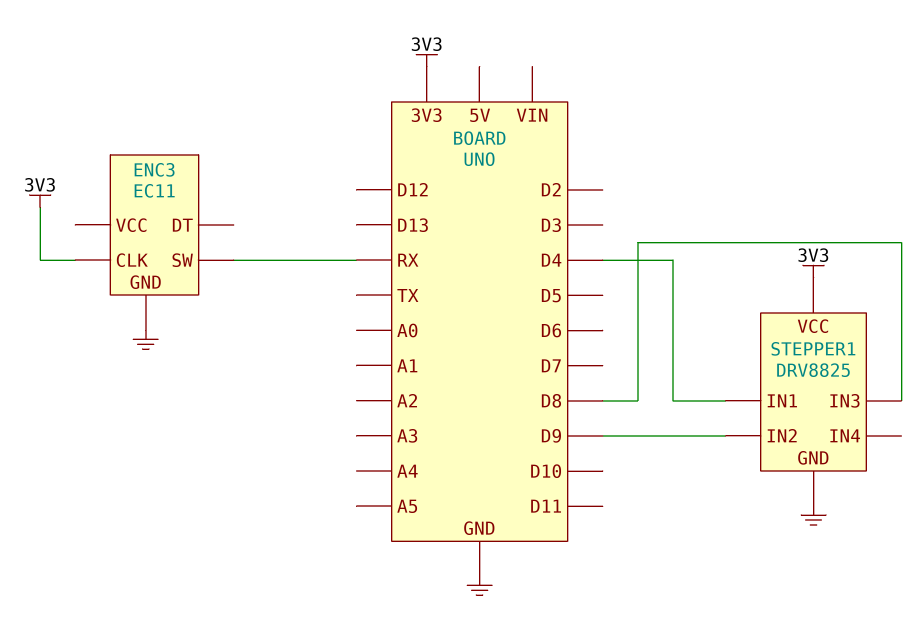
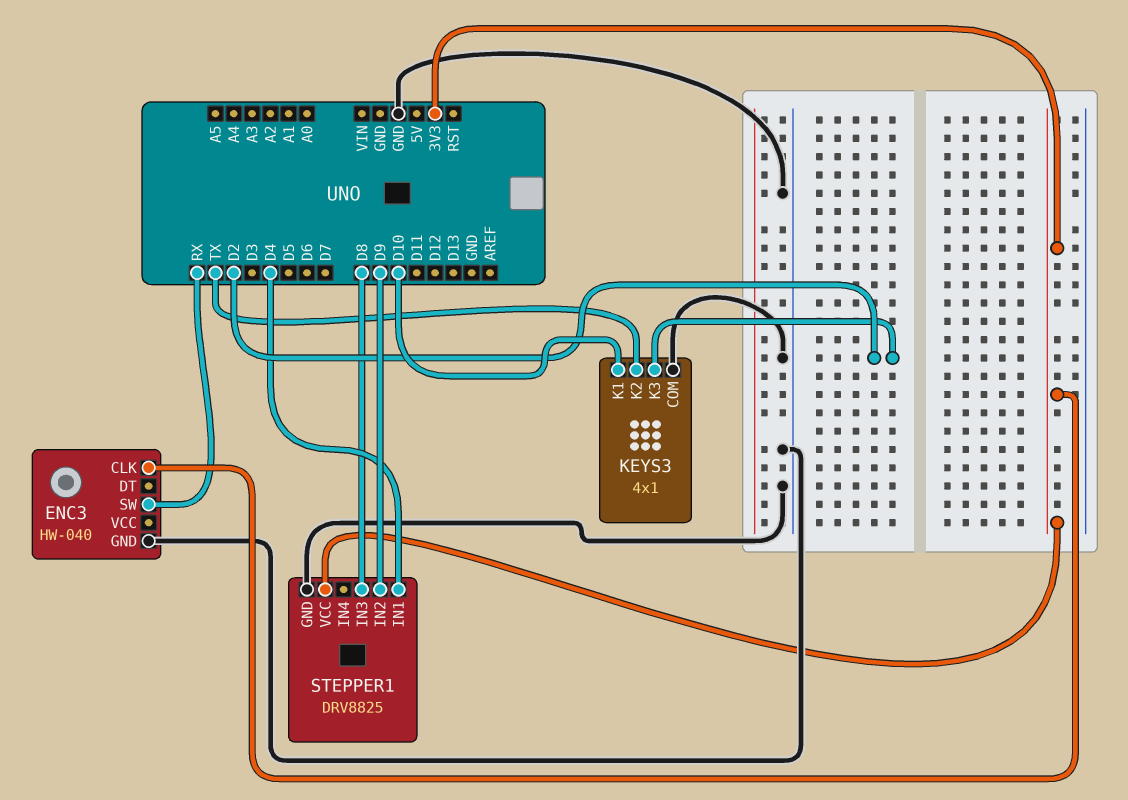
ENC3: EC11 -> HW-040
KEYS3: none -> 4x1
KEYS3 pin COM: none -> GND
KEYS3 pin K1: none -> D10
KEYS3 pin K2: none -> TX
KEYS3 pin K3: none -> D2

